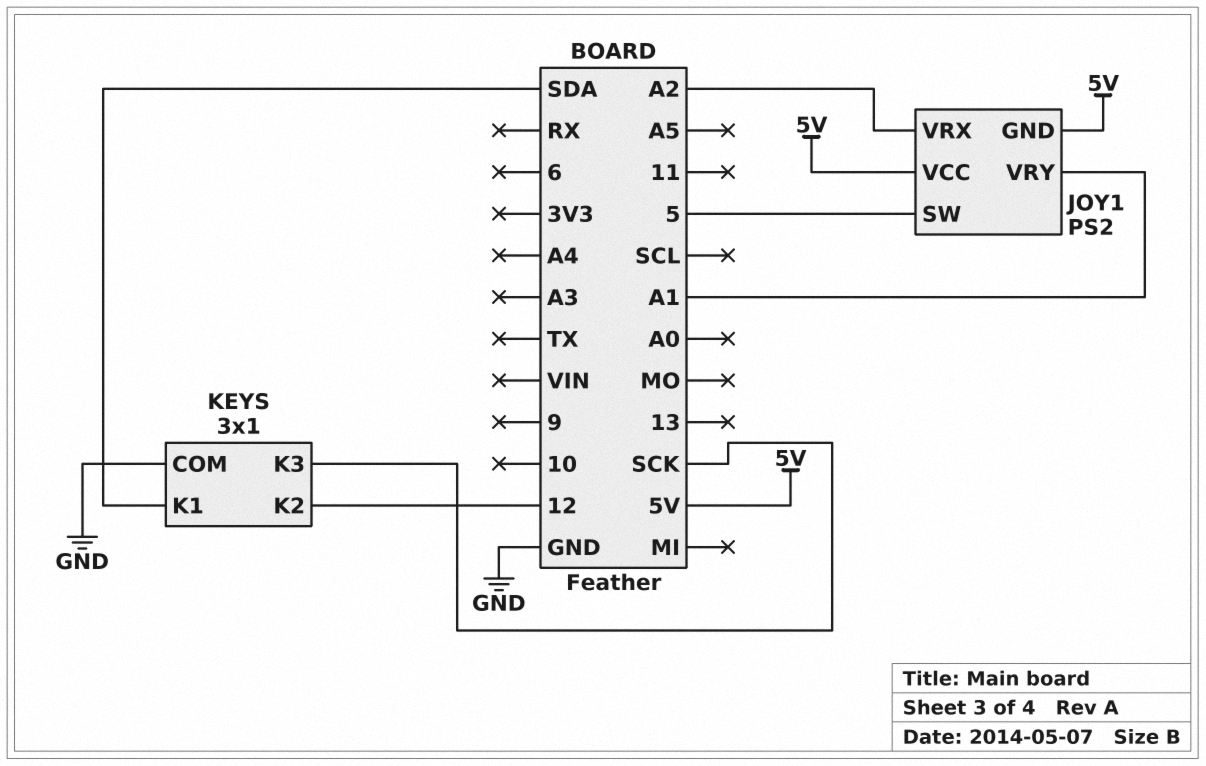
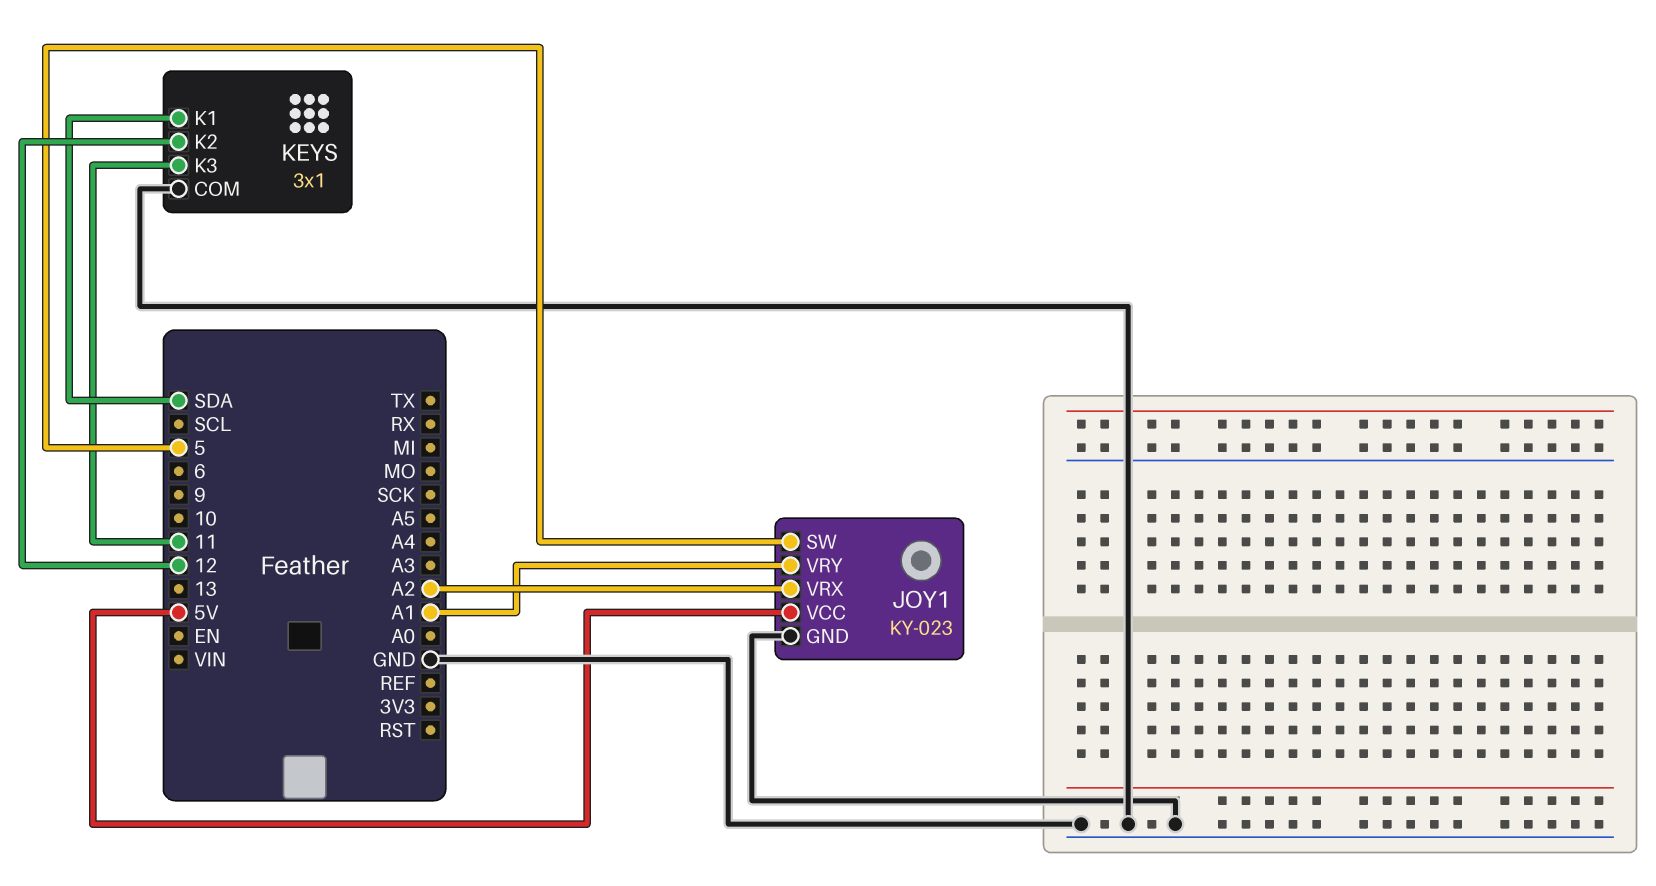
JOY1: PS2 -> KY-023
JOY1 pin GND: 5V -> GND
KEYS pin K3: SCK -> 11

